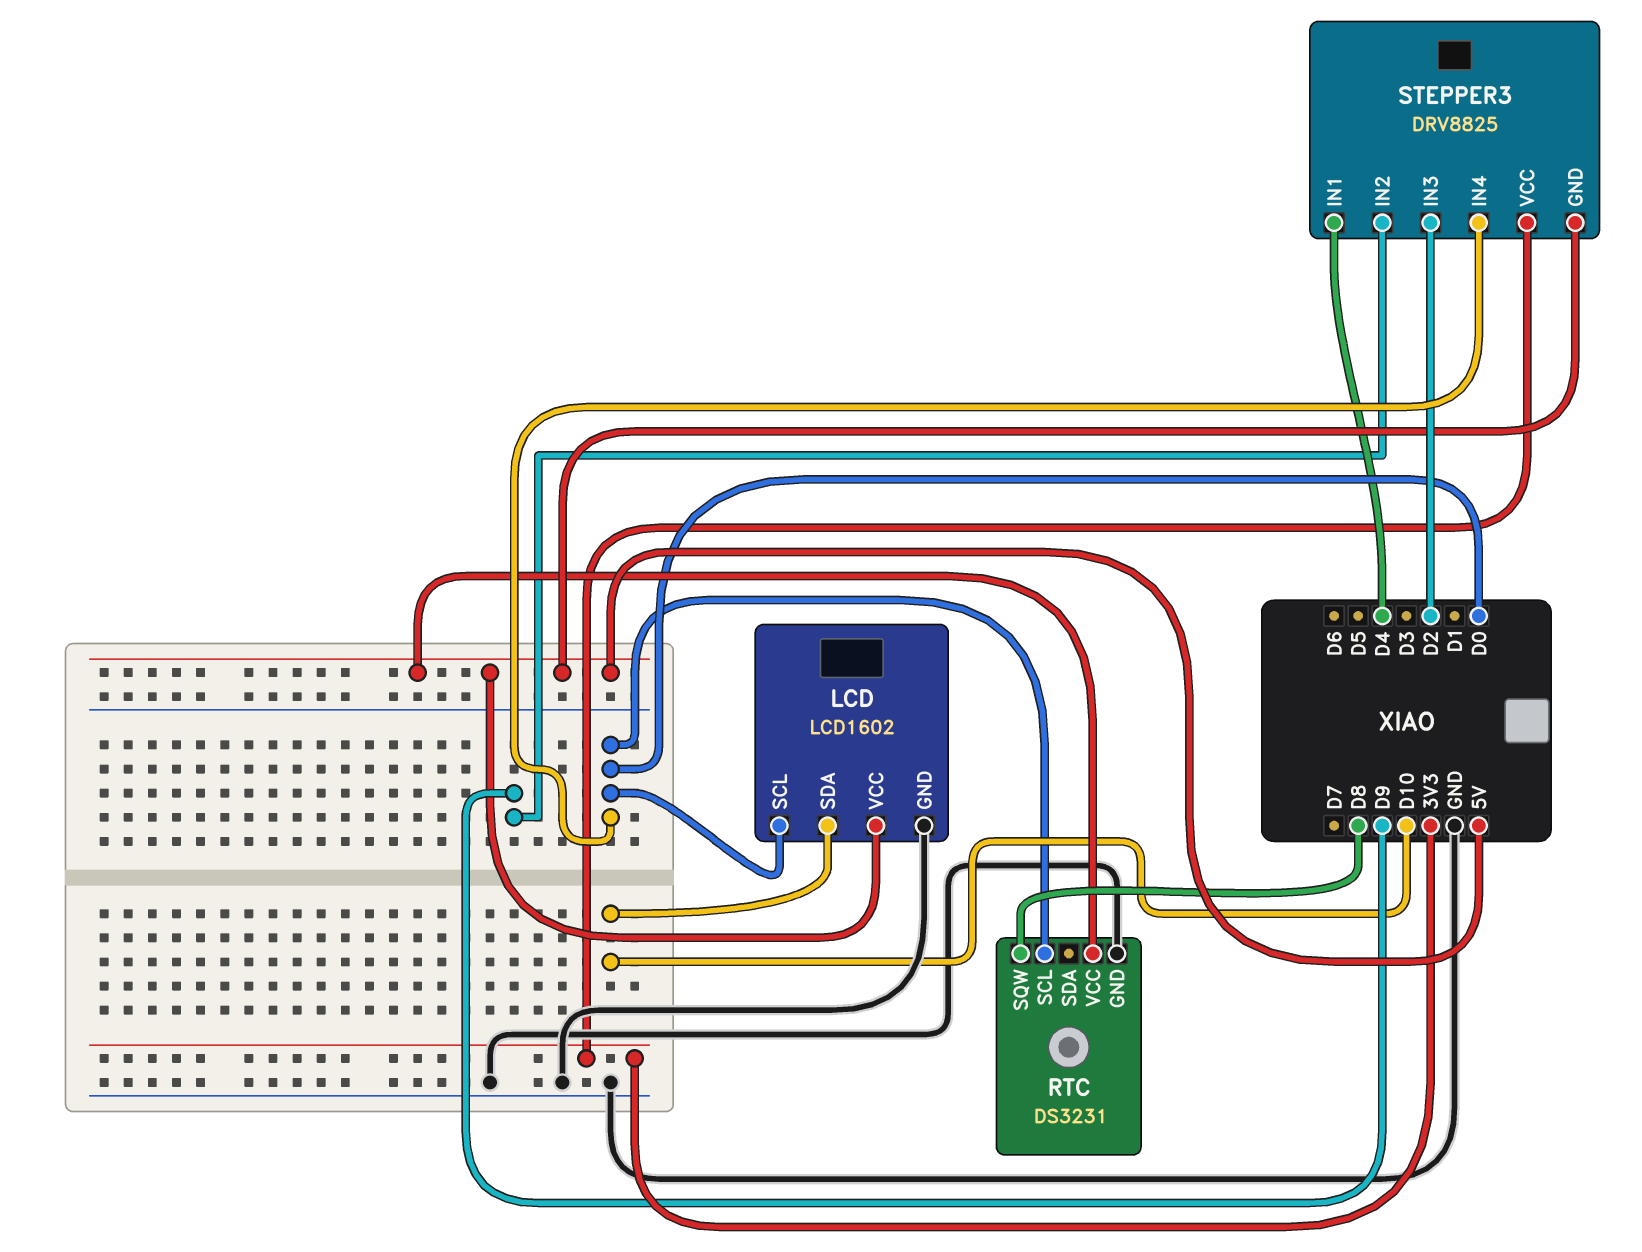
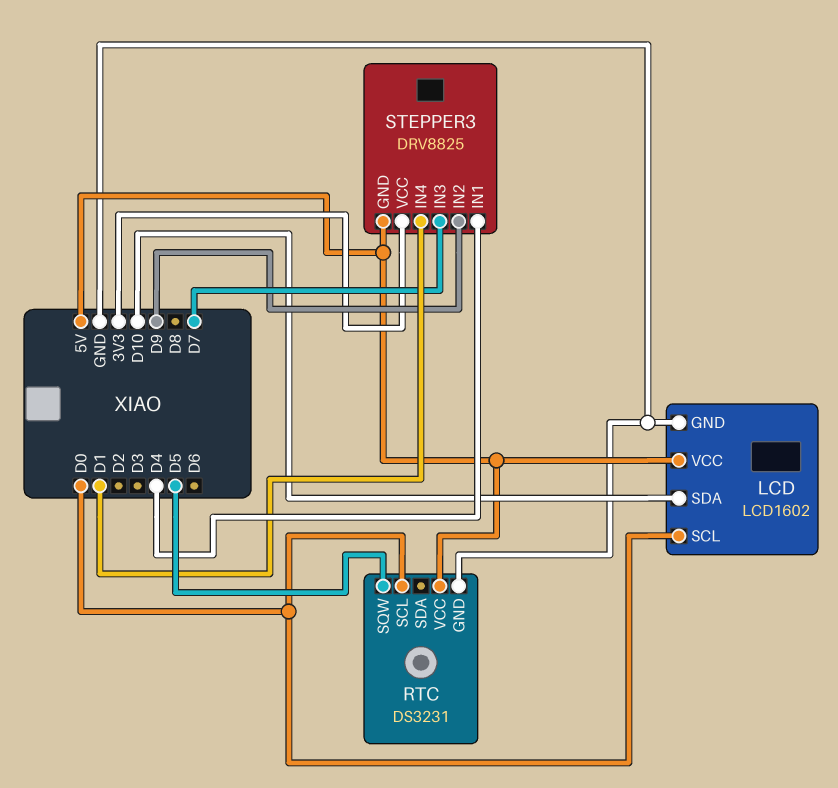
RTC pin SQW: D8 -> D5
STEPPER3 pin IN3: D2 -> D7
STEPPER3 pin IN4: D0 -> D1

